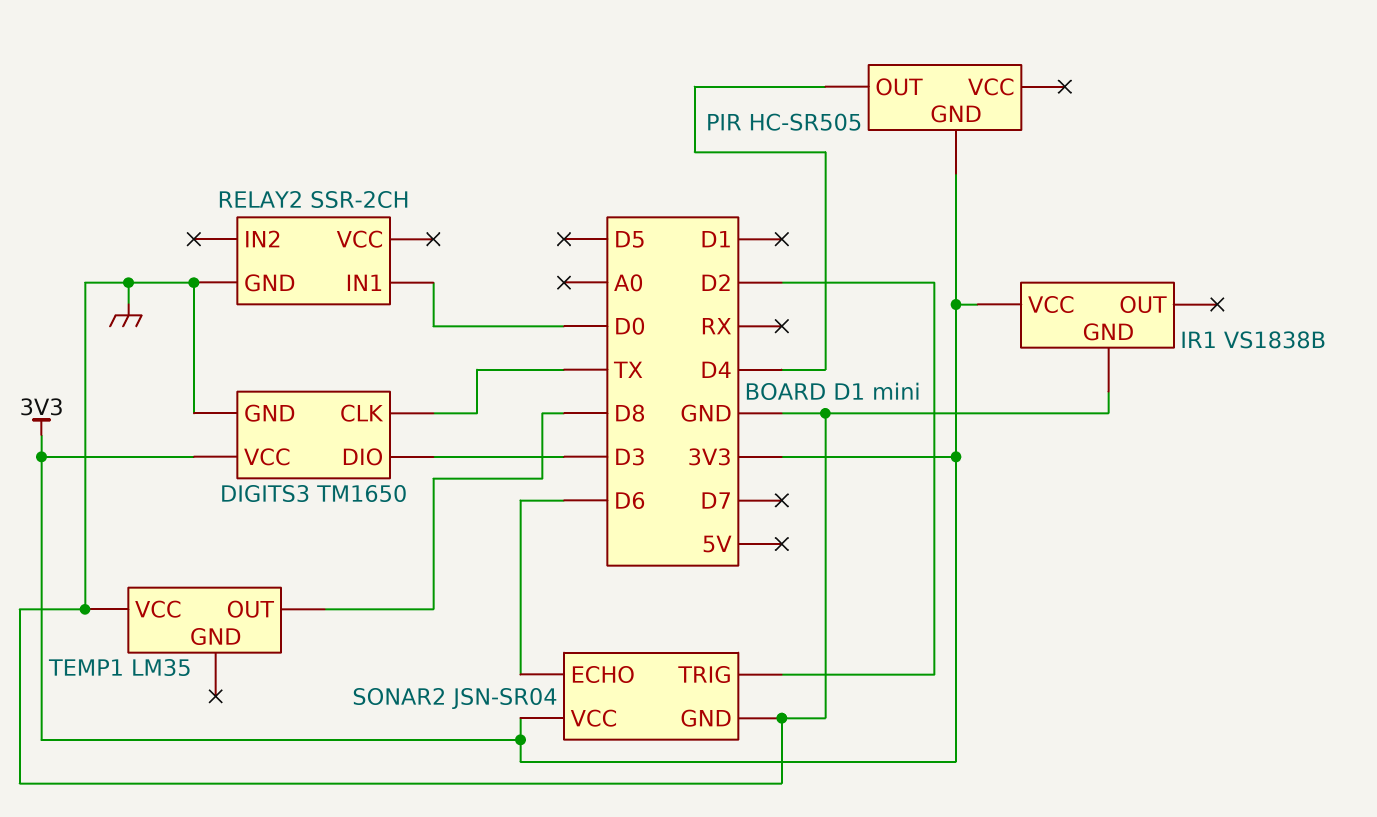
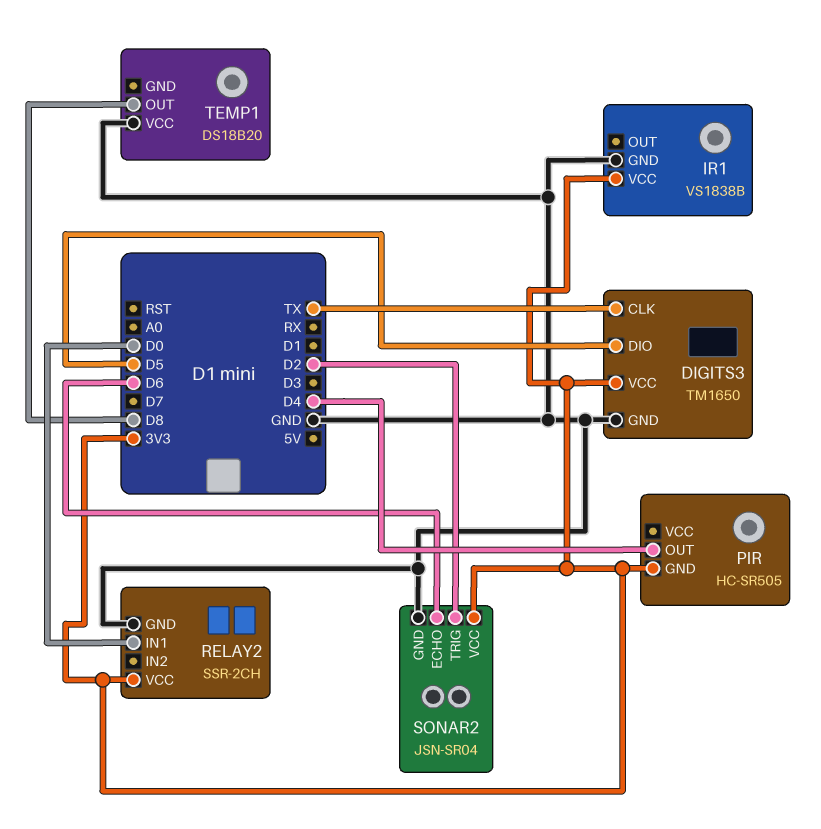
DIGITS3 pin DIO: D3 -> D5
RELAY2 pin VCC: none -> 3V3
TEMP1: LM35 -> DS18B20

